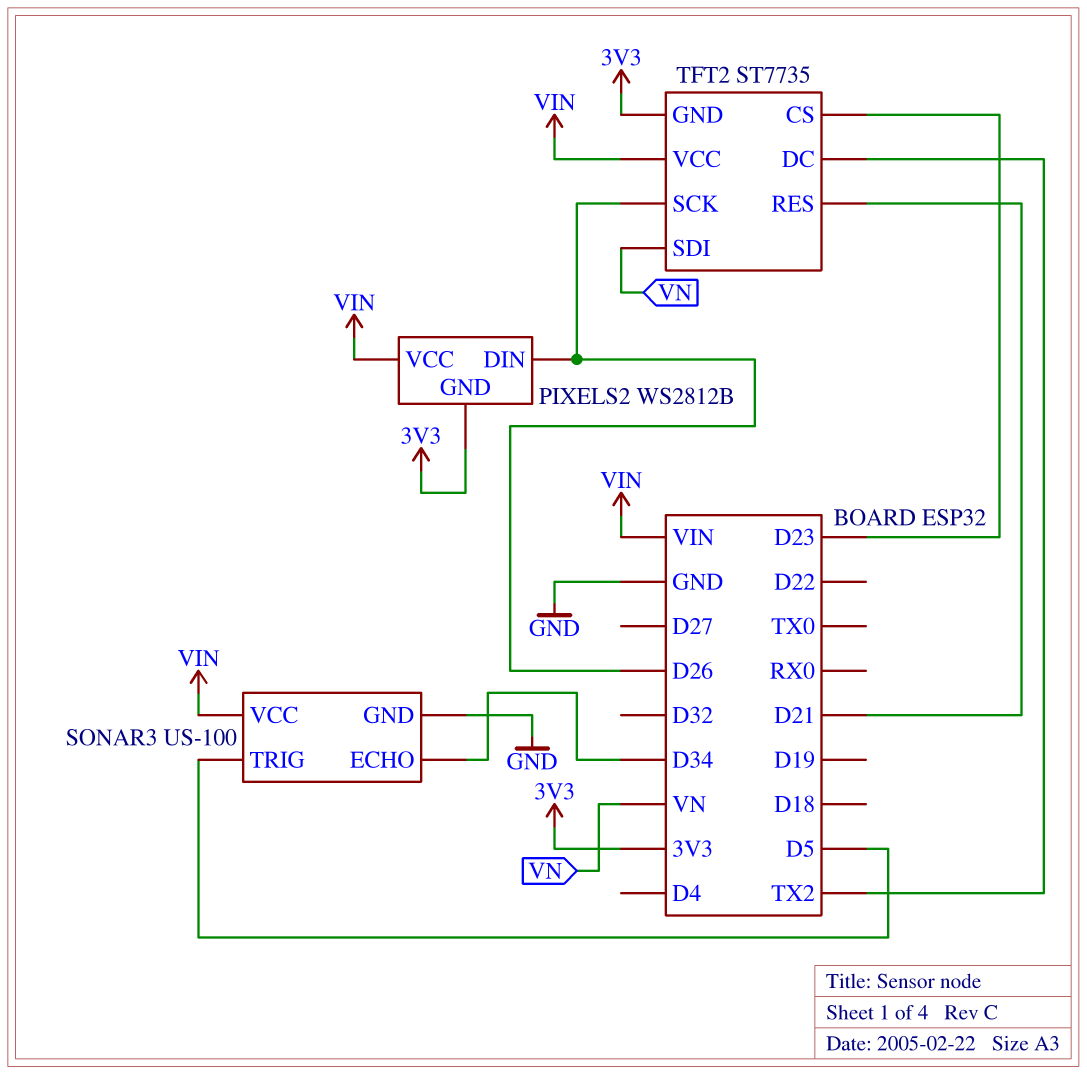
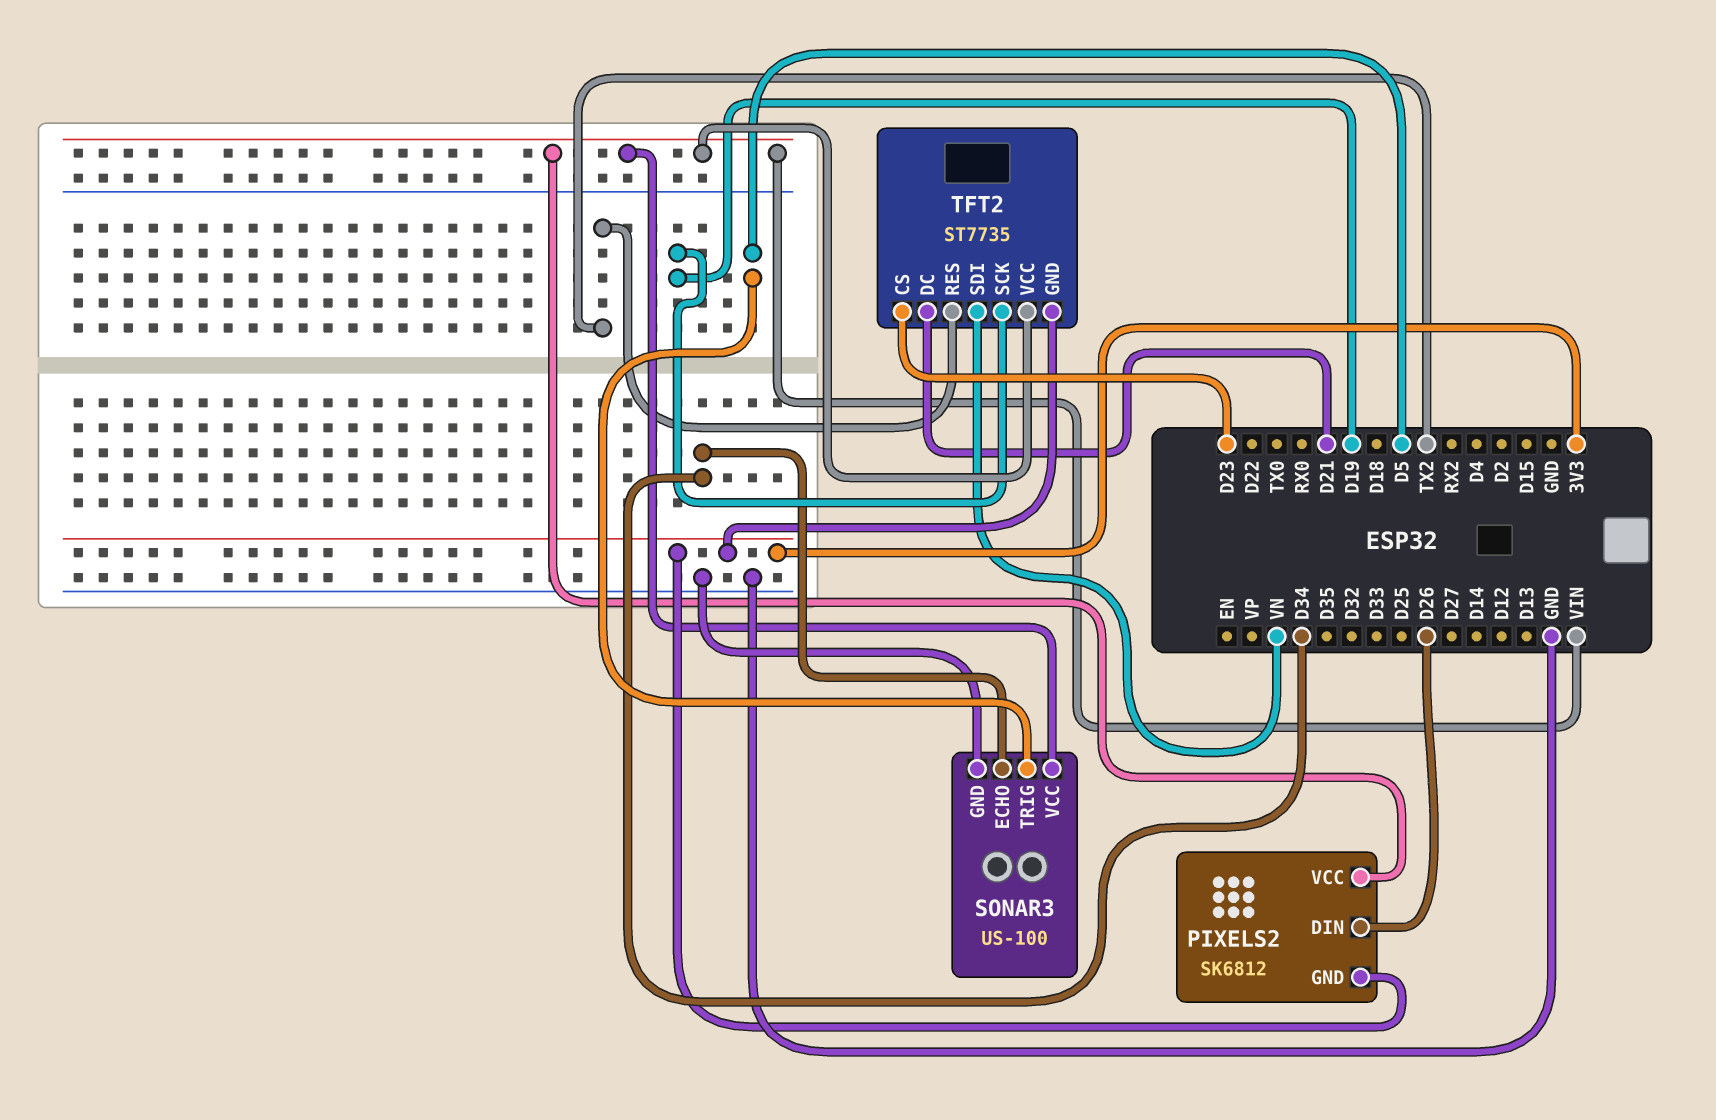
PIXELS2: WS2812B -> SK6812
TFT2 pin DC: TX2 -> D21
TFT2 pin RES: D21 -> TX2
TFT2 pin SCK: D26 -> D19

